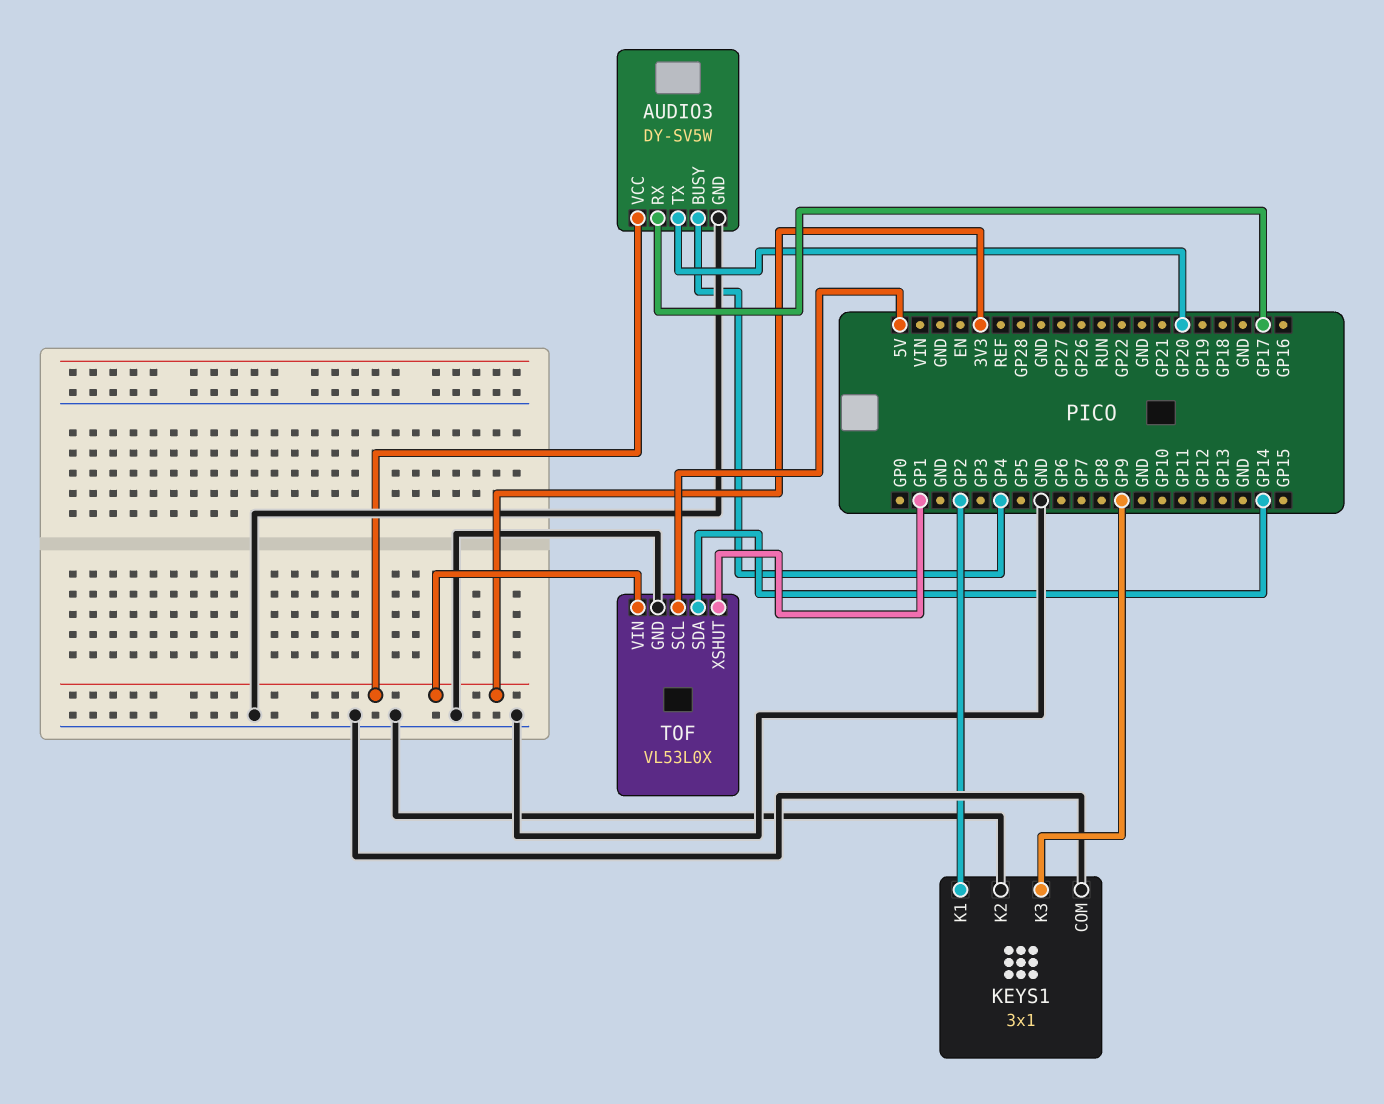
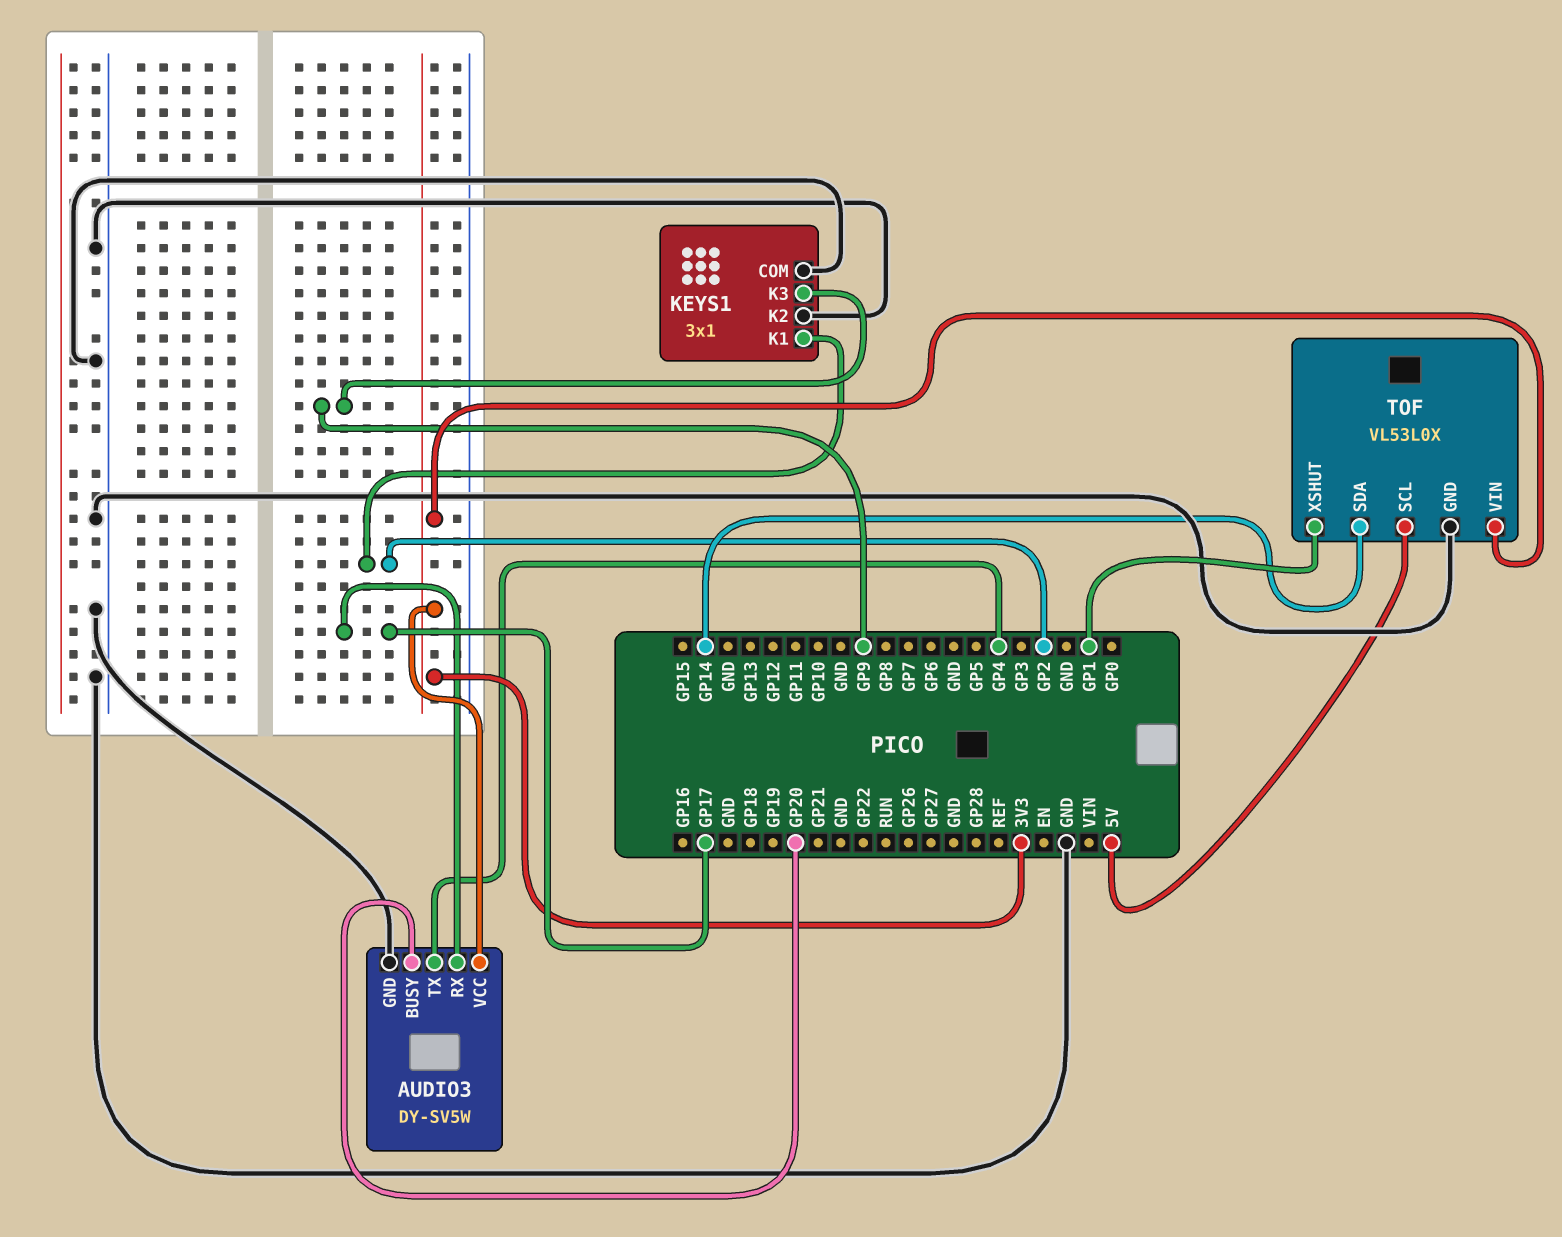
AUDIO3 pin BUSY: GP4 -> GP20
AUDIO3 pin TX: GP20 -> GP4

